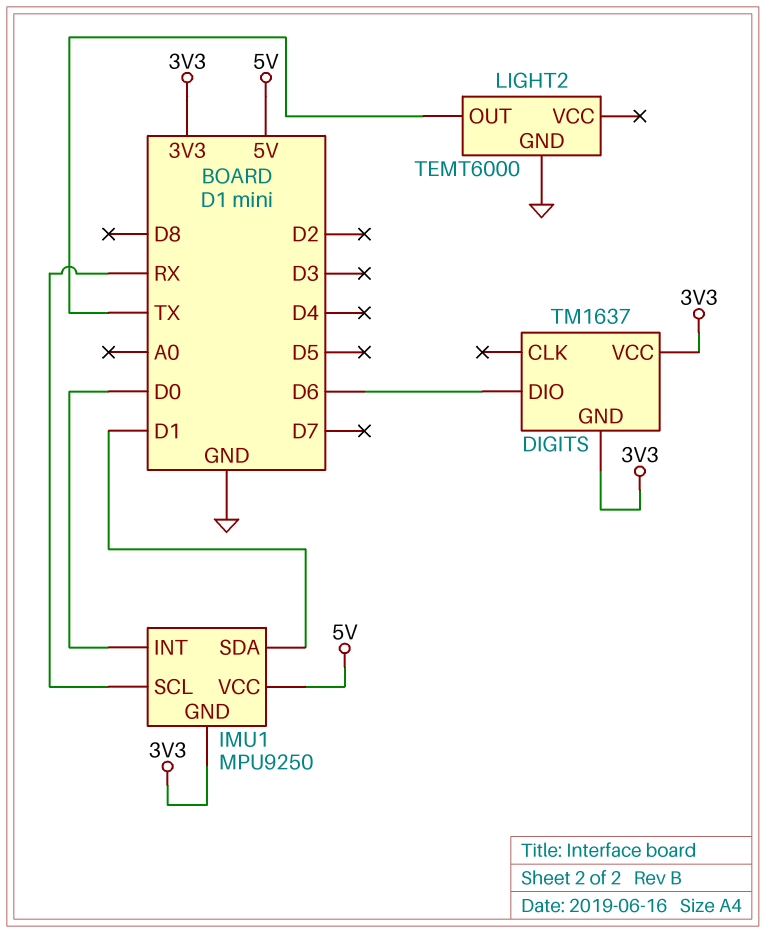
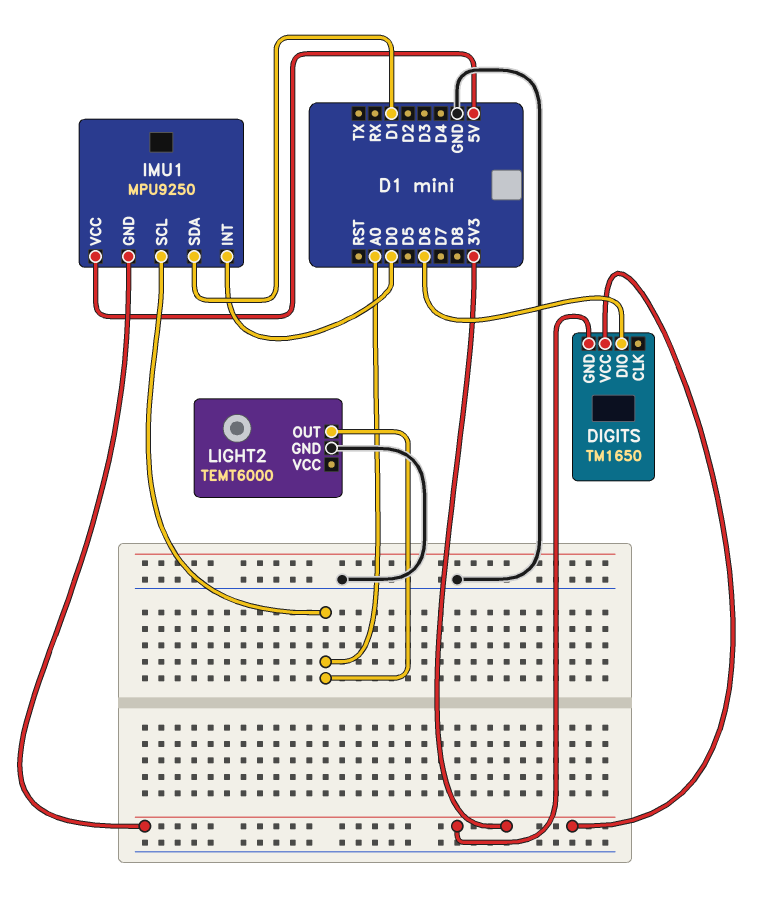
DIGITS: TM1637 -> TM1650
IMU1 pin SCL: RX -> A0
LIGHT2 pin OUT: TX -> A0

